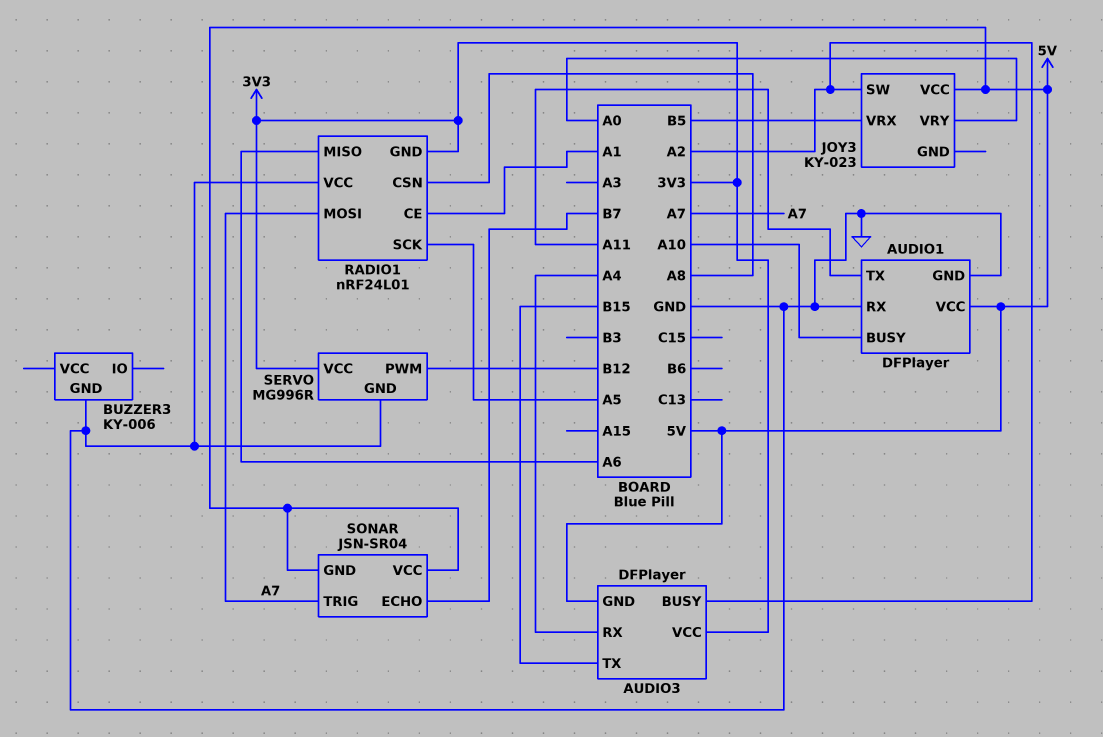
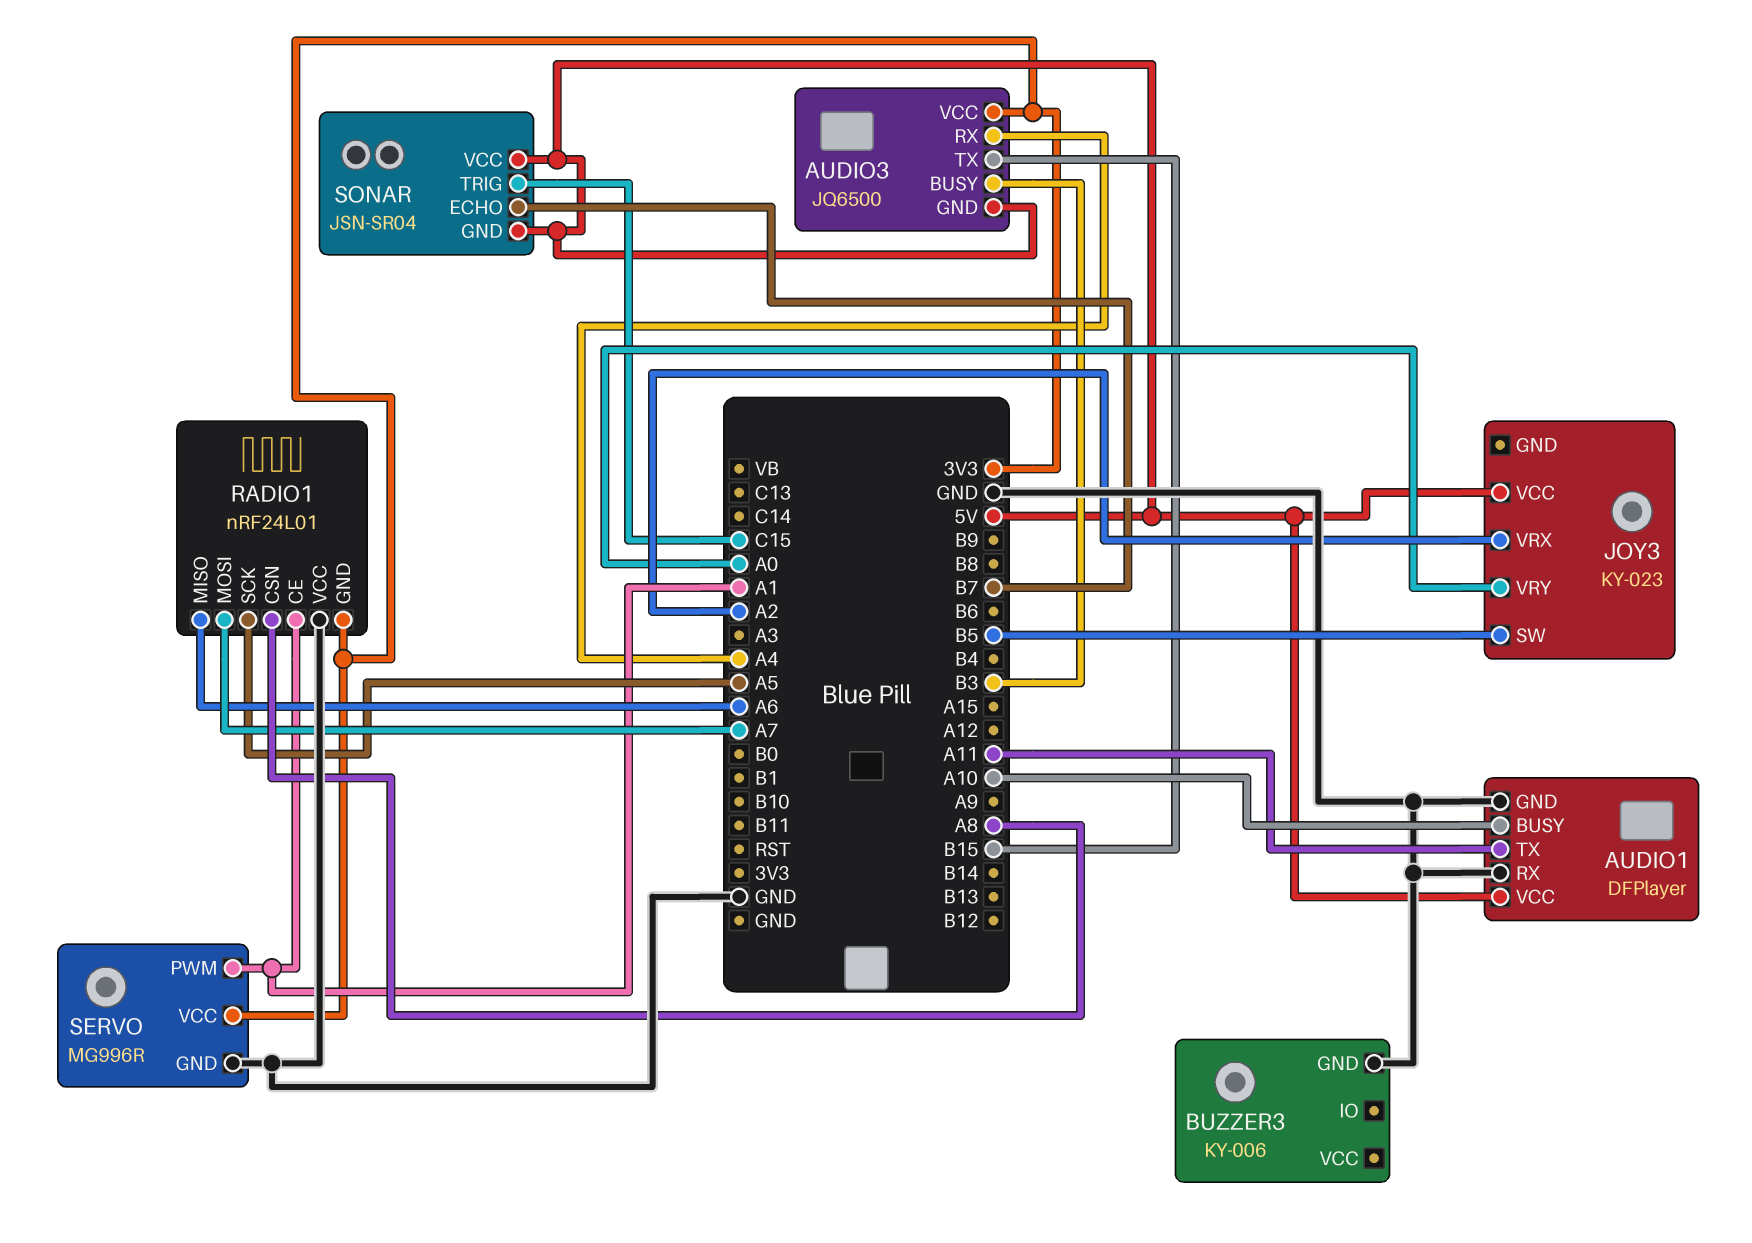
AUDIO3: DFPlayer -> JQ6500
AUDIO3 pin BUSY: A2 -> B3
JOY3 pin SW: A2 -> B5
JOY3 pin VRX: B5 -> A2
SERVO pin PWM: B12 -> A1
SONAR pin TRIG: A7 -> C15

